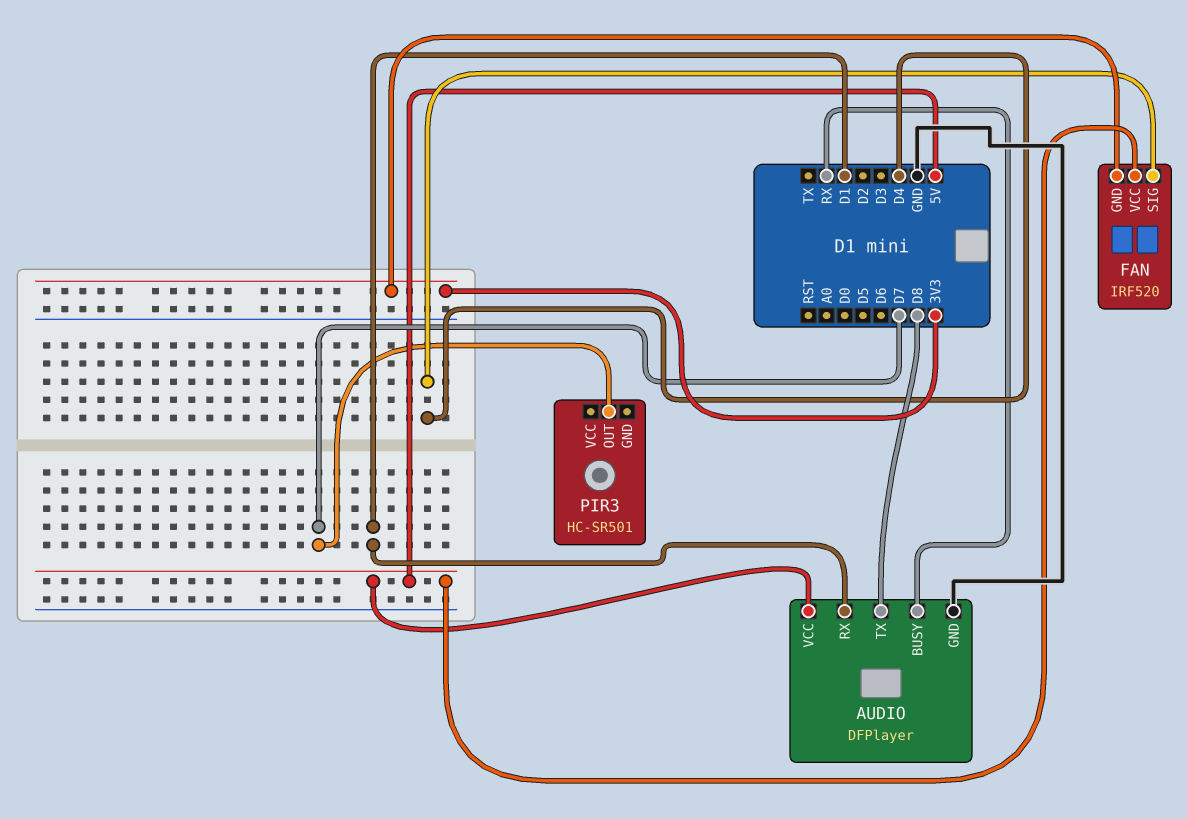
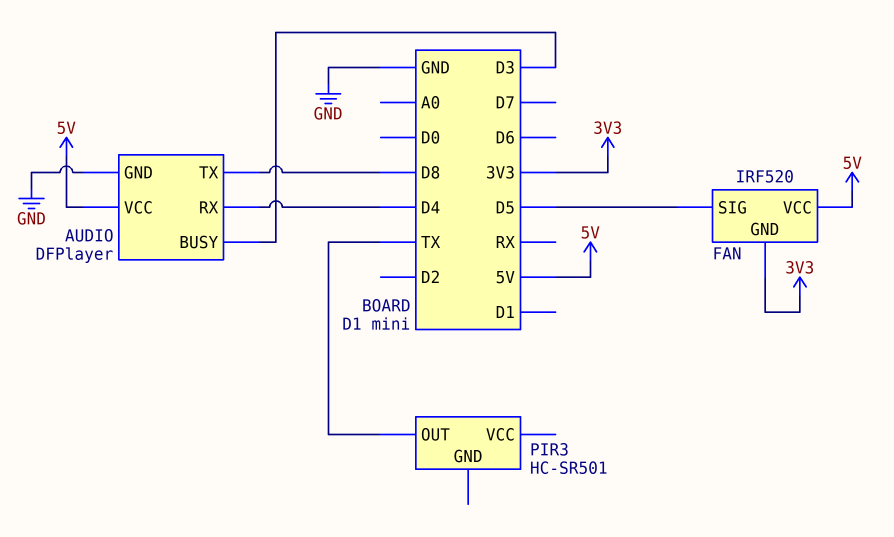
AUDIO pin BUSY: RX -> D3
AUDIO pin RX: D1 -> D4
FAN pin SIG: D4 -> D5
PIR3 pin OUT: D7 -> TX

